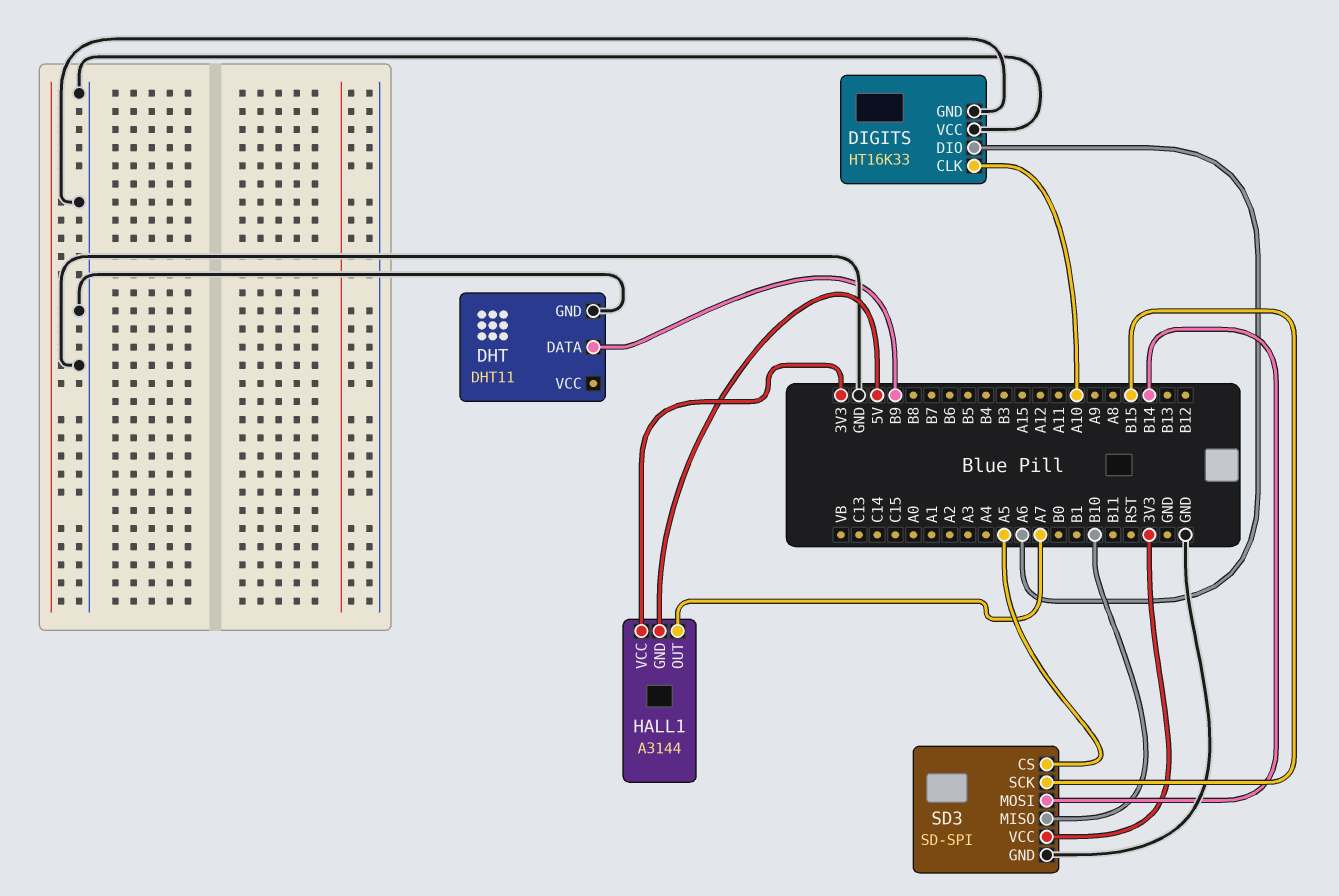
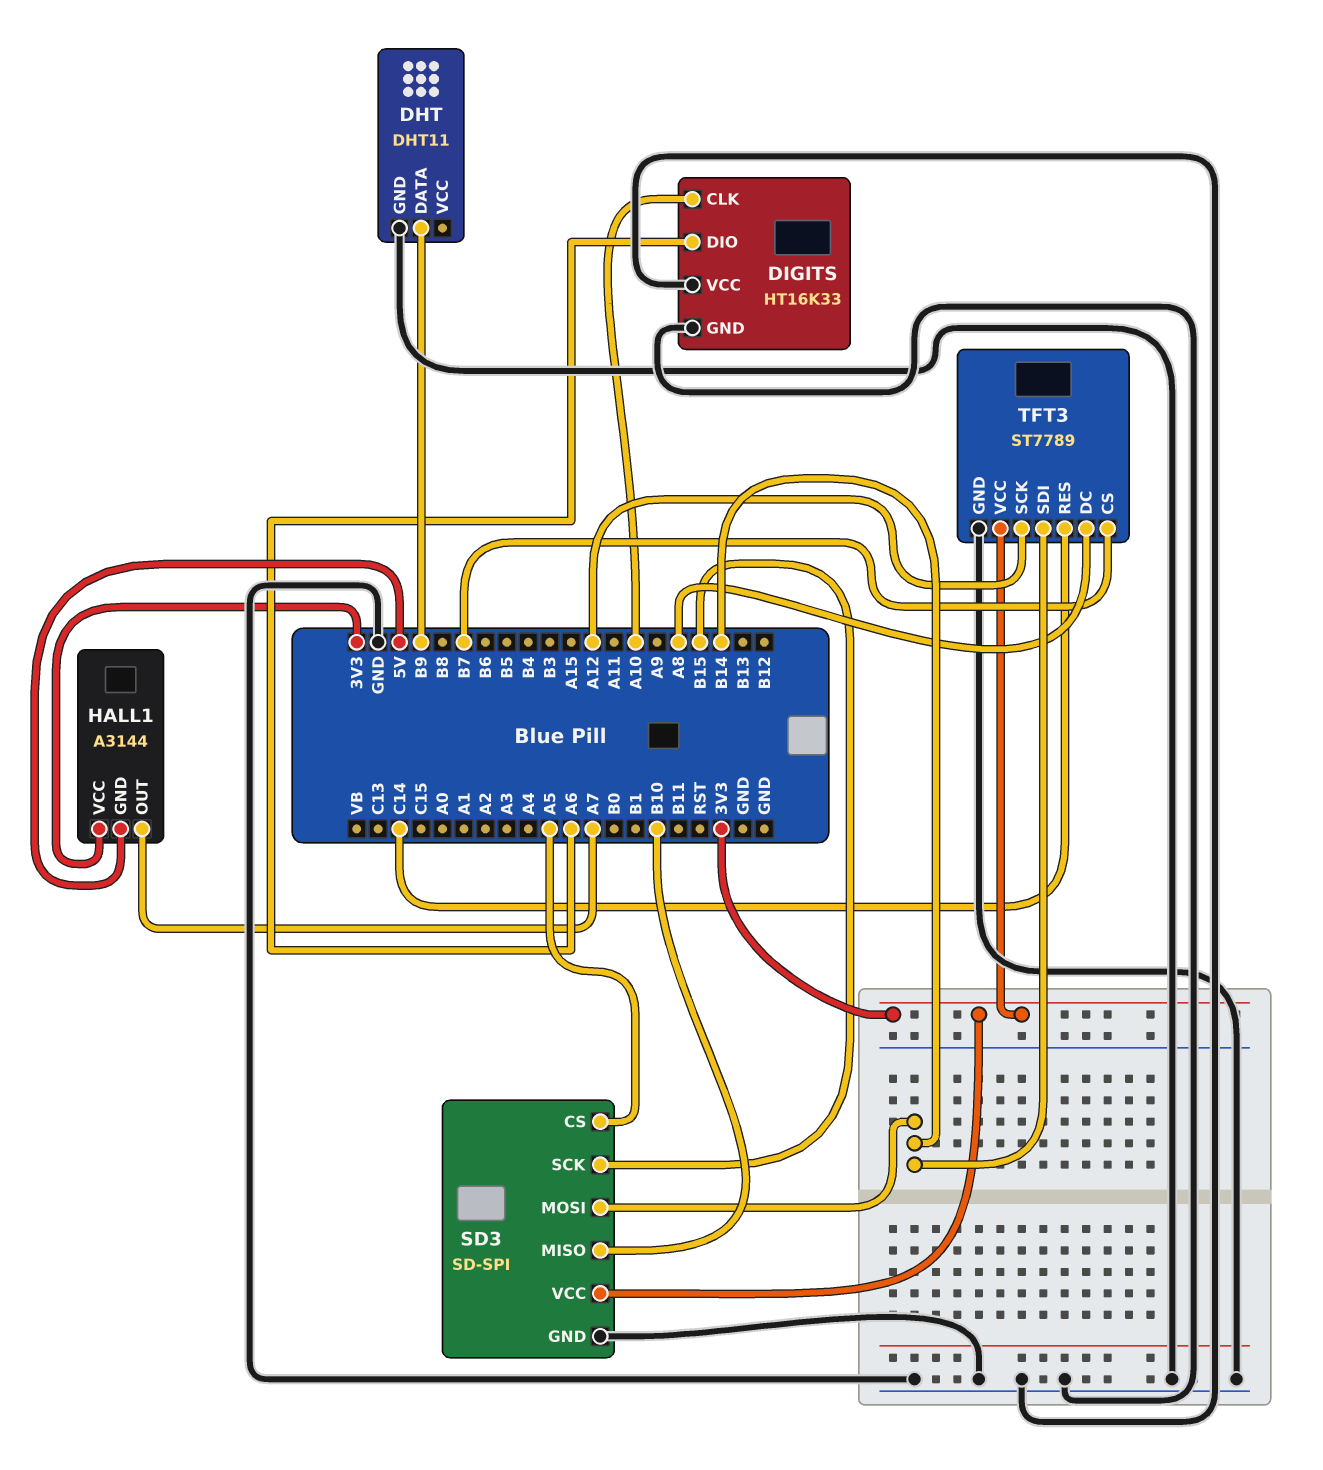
TFT3: none -> ST7789
TFT3 pin CS: none -> B7
TFT3 pin DC: none -> A8
TFT3 pin GND: none -> GND
TFT3 pin RES: none -> C14
TFT3 pin SCK: none -> A12
TFT3 pin SDI: none -> B14
TFT3 pin VCC: none -> 3V3

